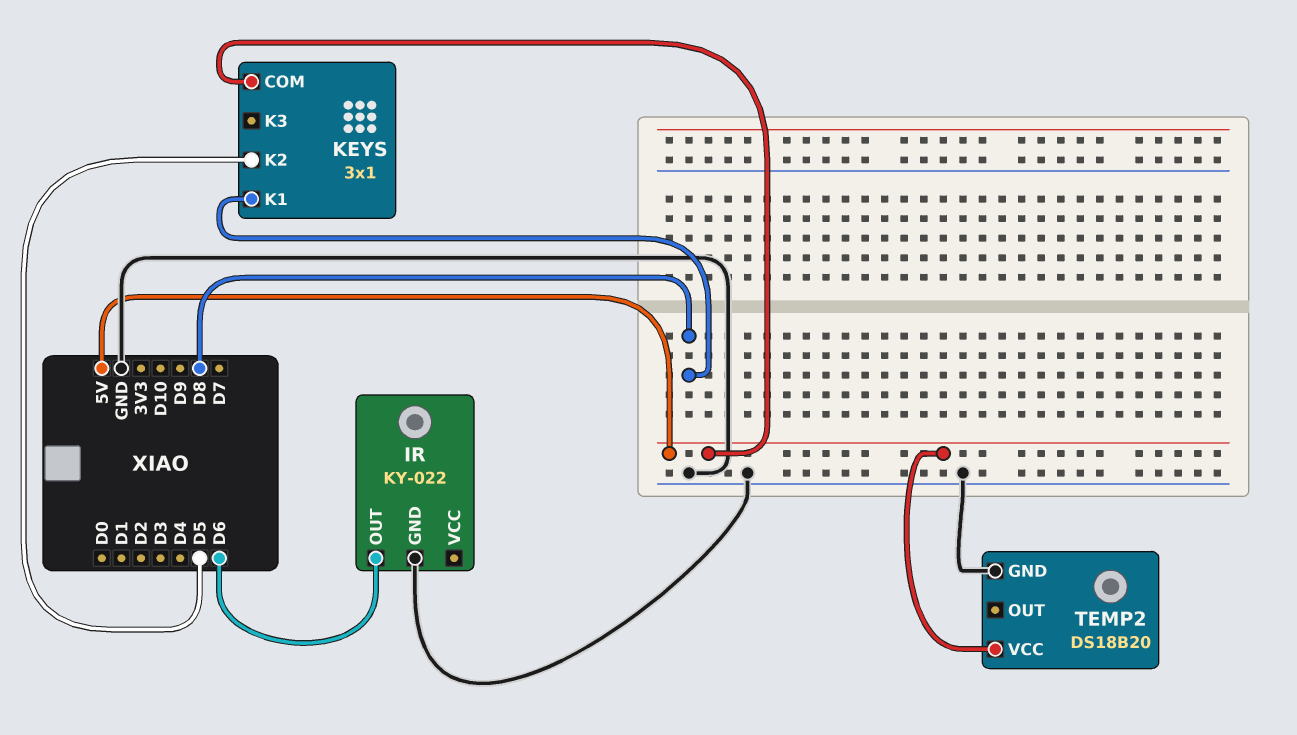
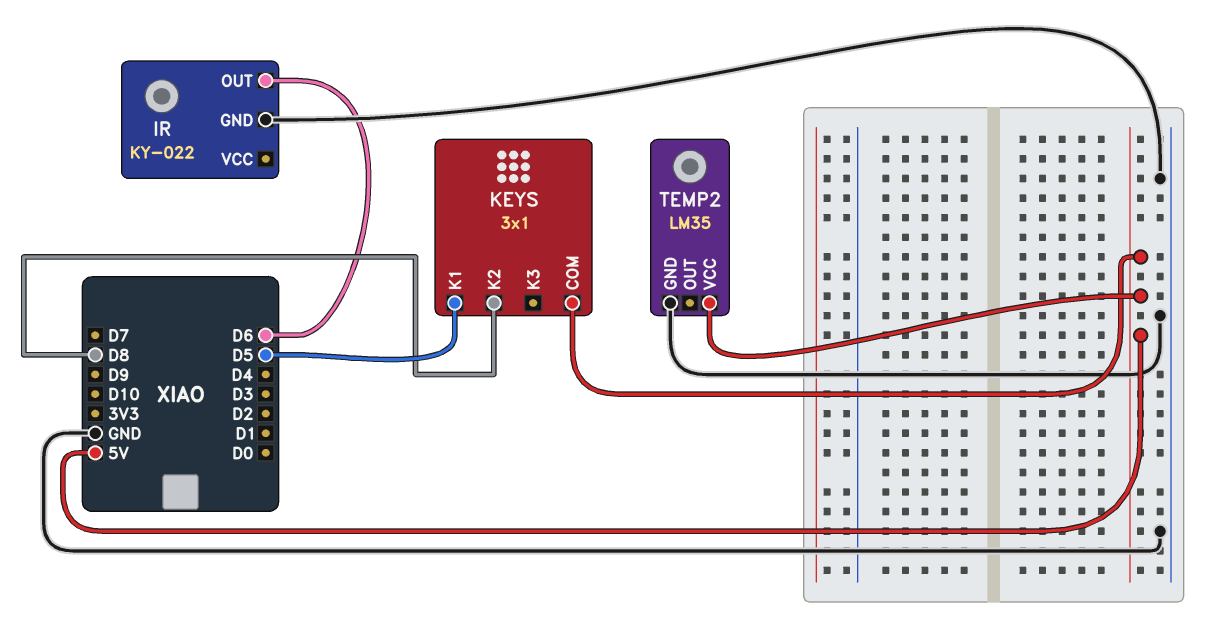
KEYS pin K1: D8 -> D5
KEYS pin K2: D5 -> D8
TEMP2: DS18B20 -> LM35

